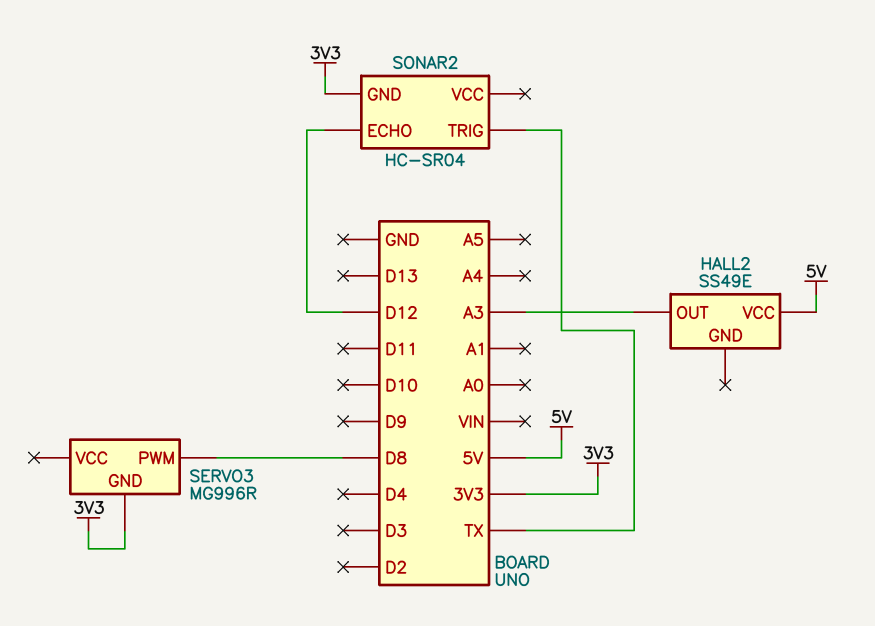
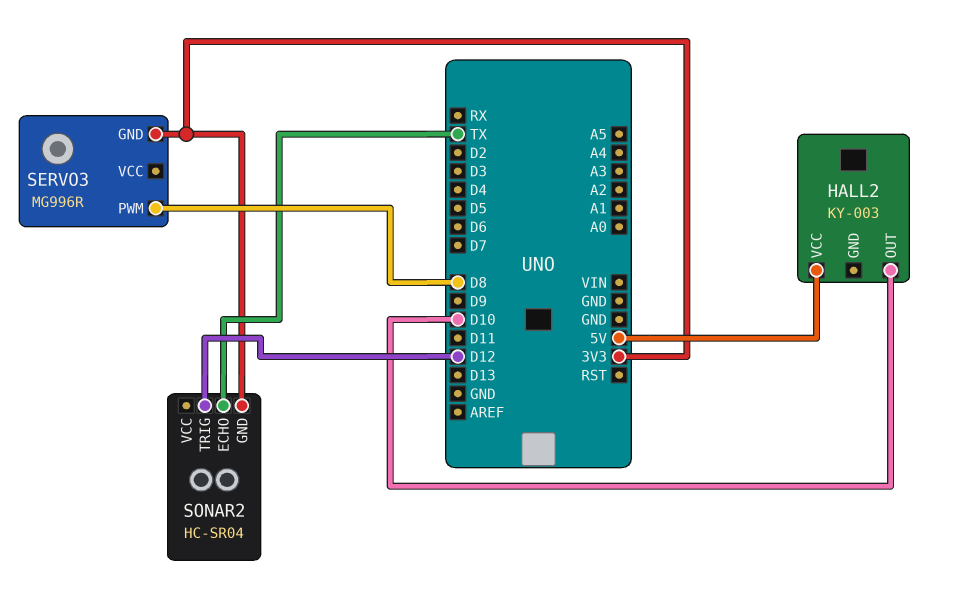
HALL2: SS49E -> KY-003
HALL2 pin OUT: A3 -> D10
SONAR2 pin ECHO: D12 -> TX
SONAR2 pin TRIG: TX -> D12

